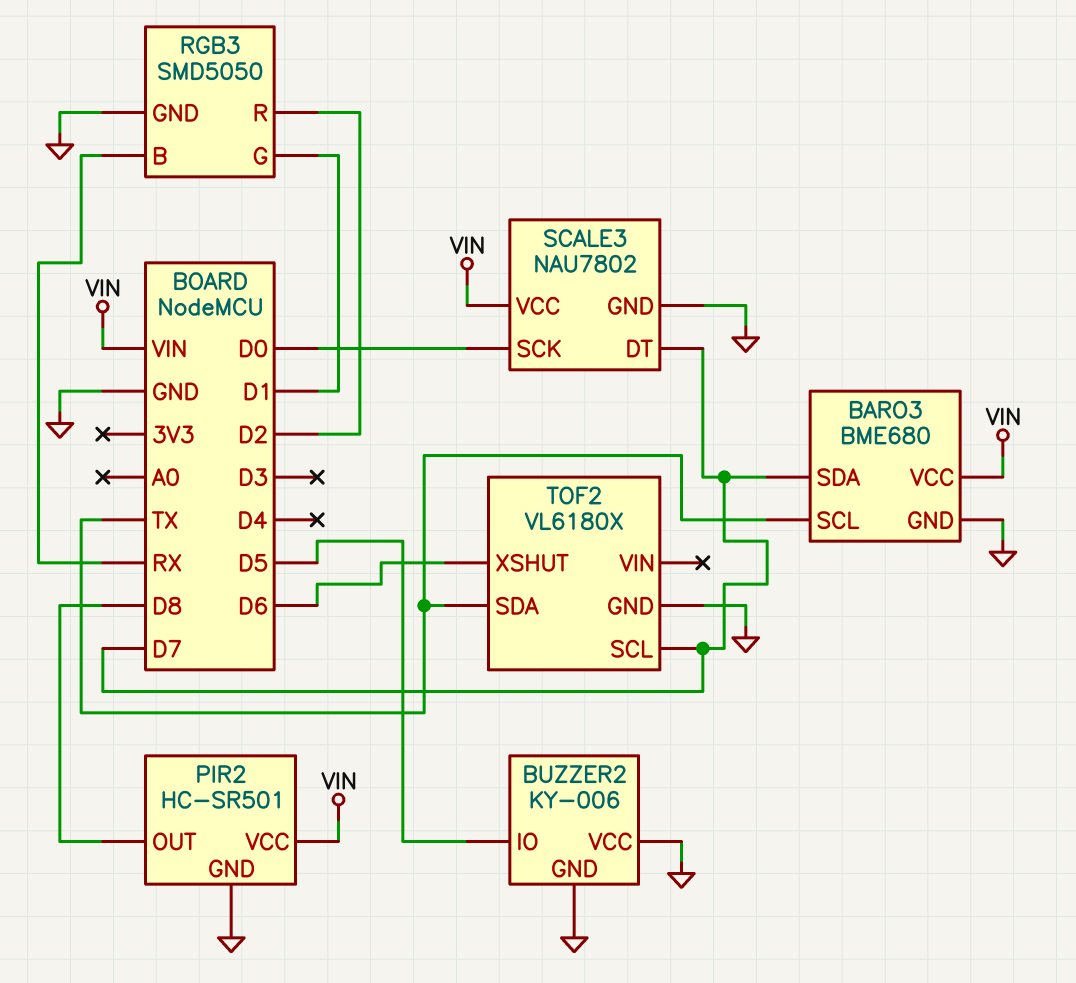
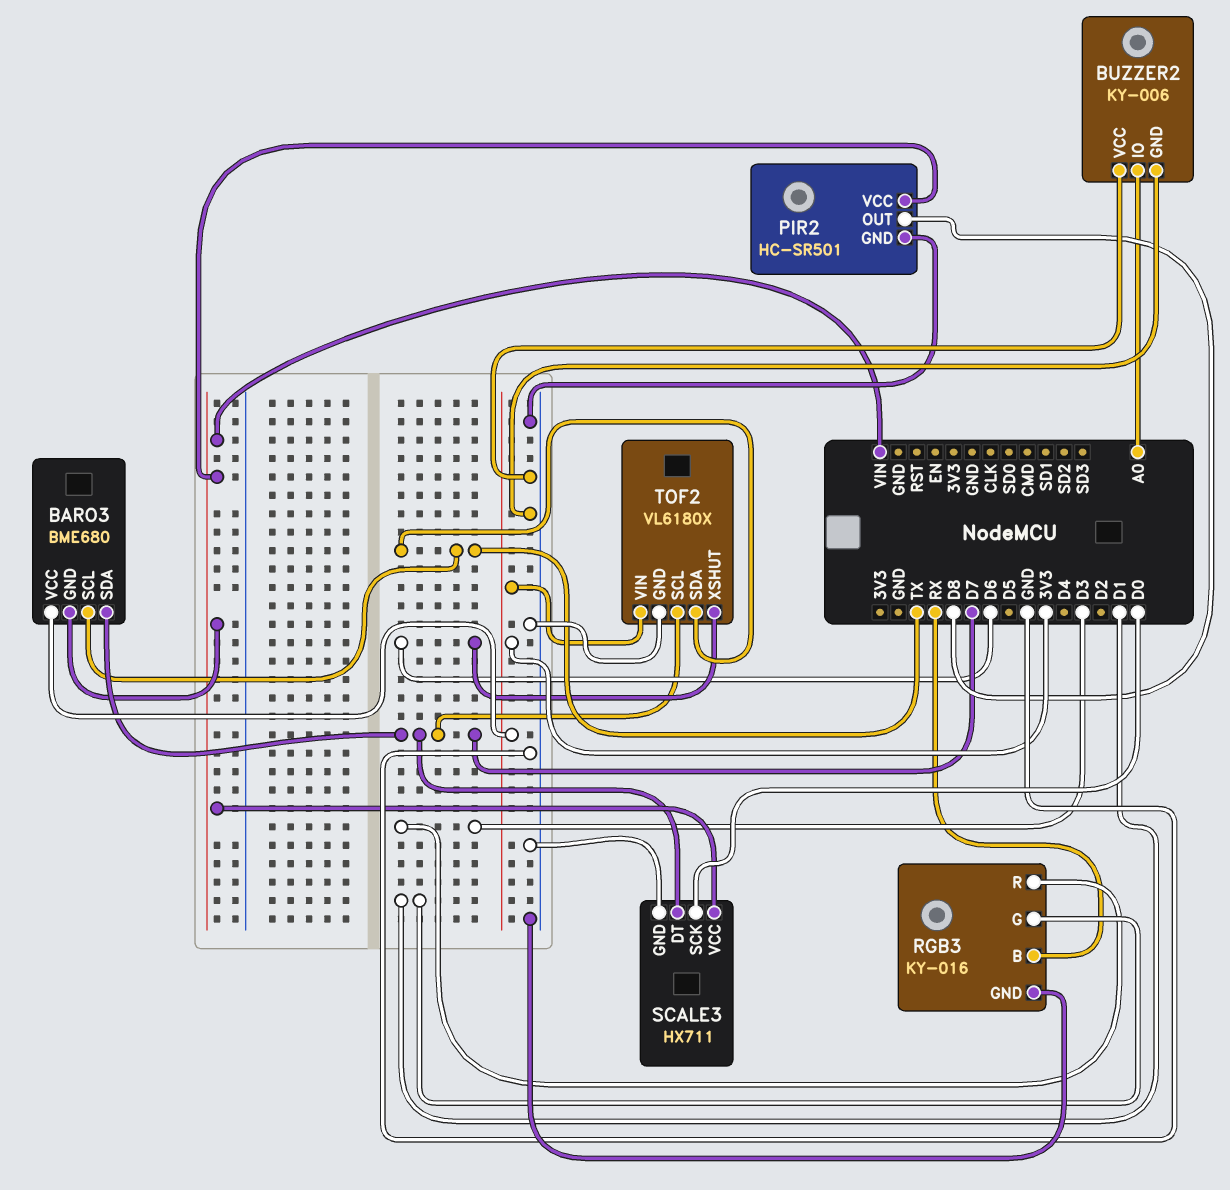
BARO3 pin GND: GND -> VIN
BARO3 pin VCC: VIN -> 3V3
BUZZER2 pin IO: D5 -> A0
RGB3: SMD5050 -> KY-016
RGB3 pin R: D2 -> D3
SCALE3: NAU7802 -> HX711
TOF2 pin VIN: none -> 3V3

